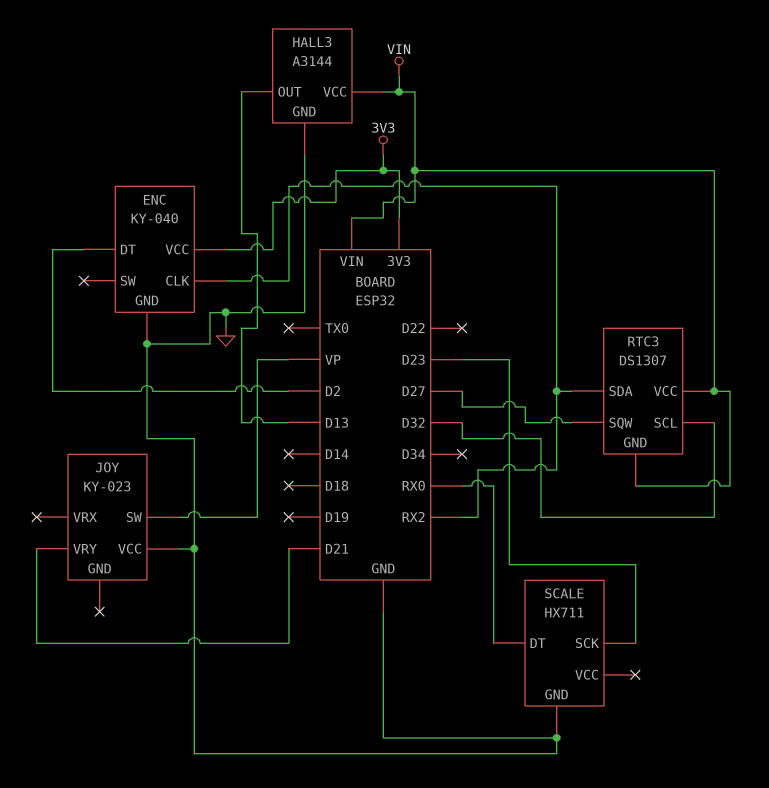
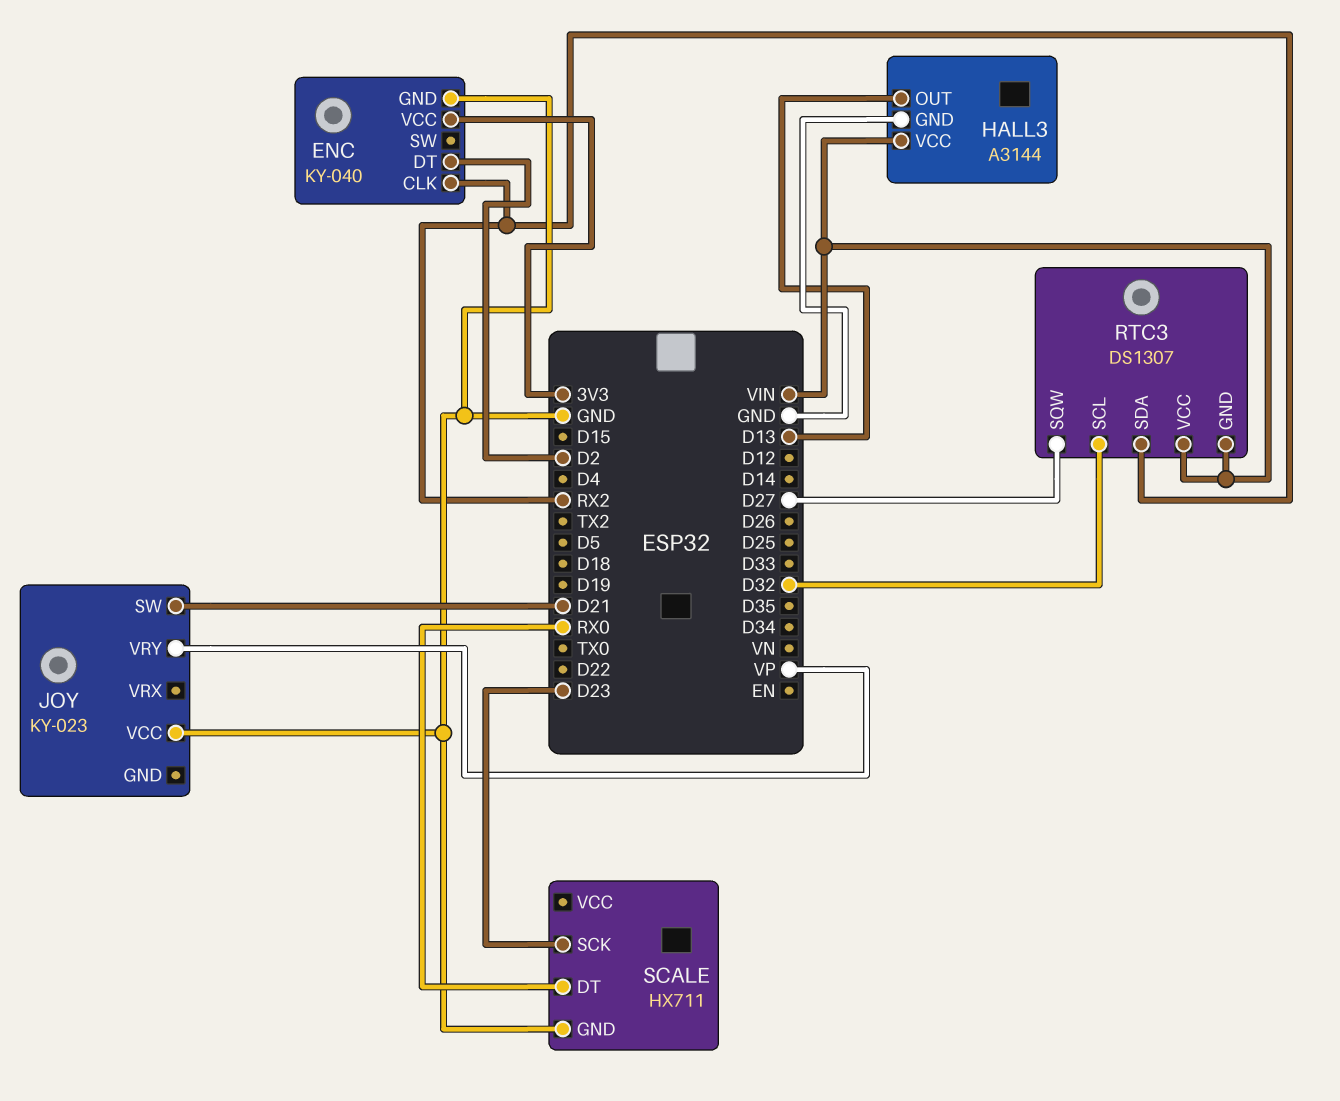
JOY pin SW: VP -> D21
JOY pin VRY: D21 -> VP

